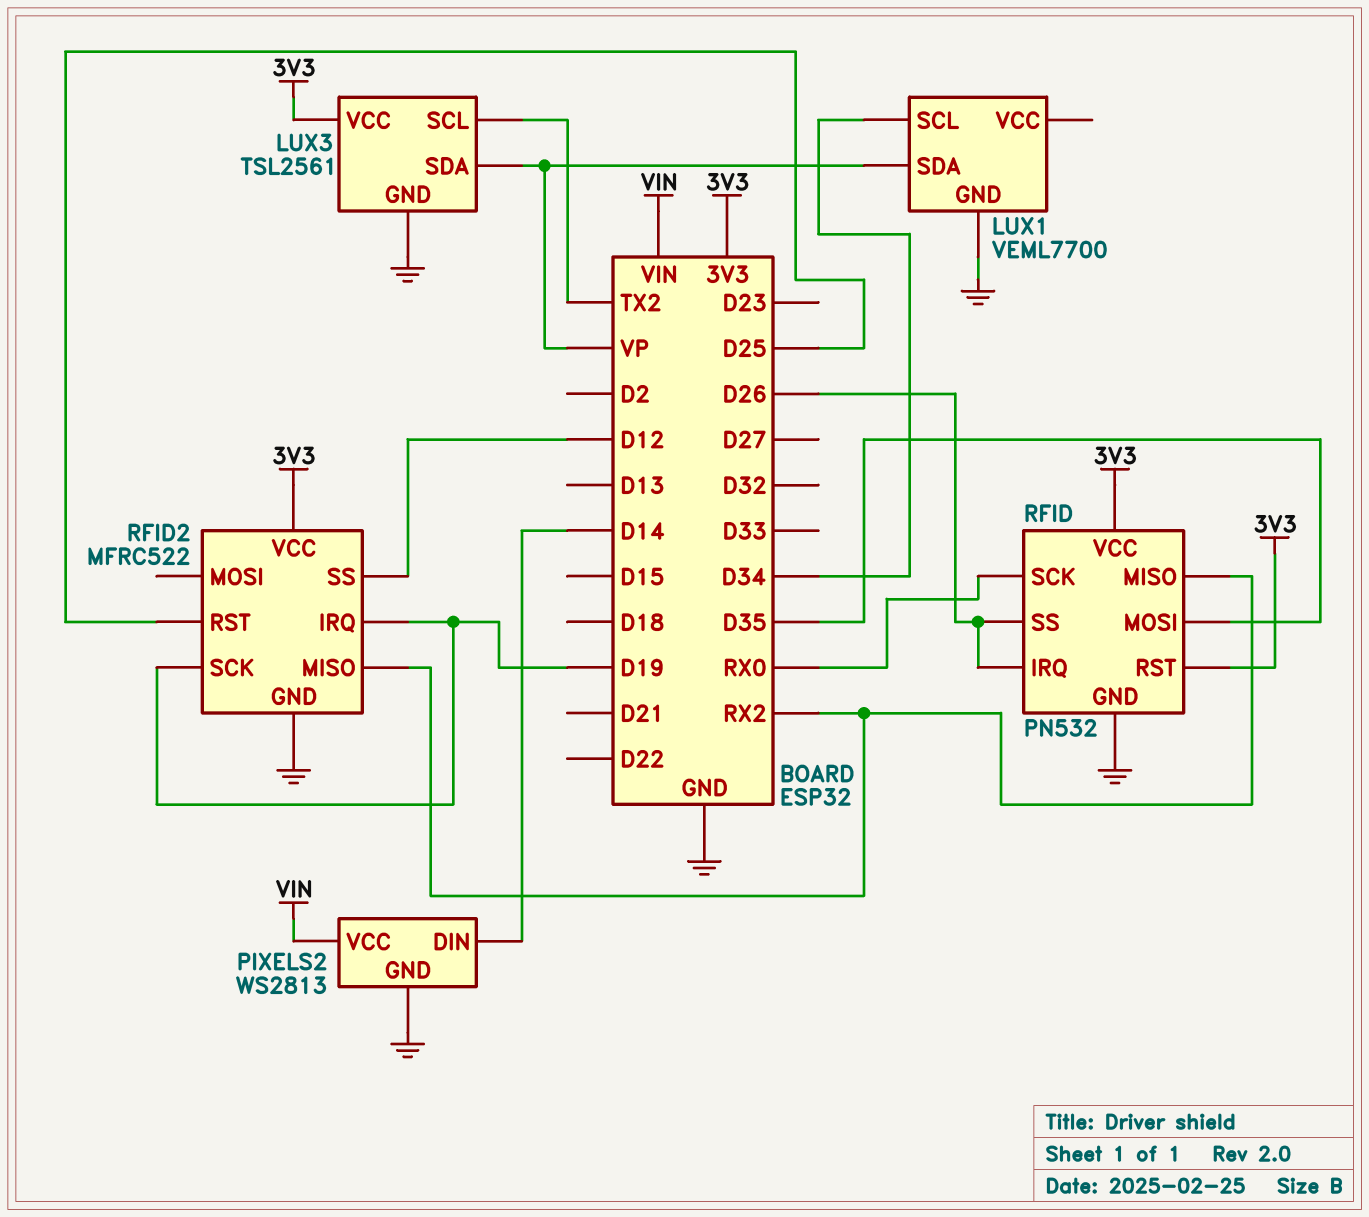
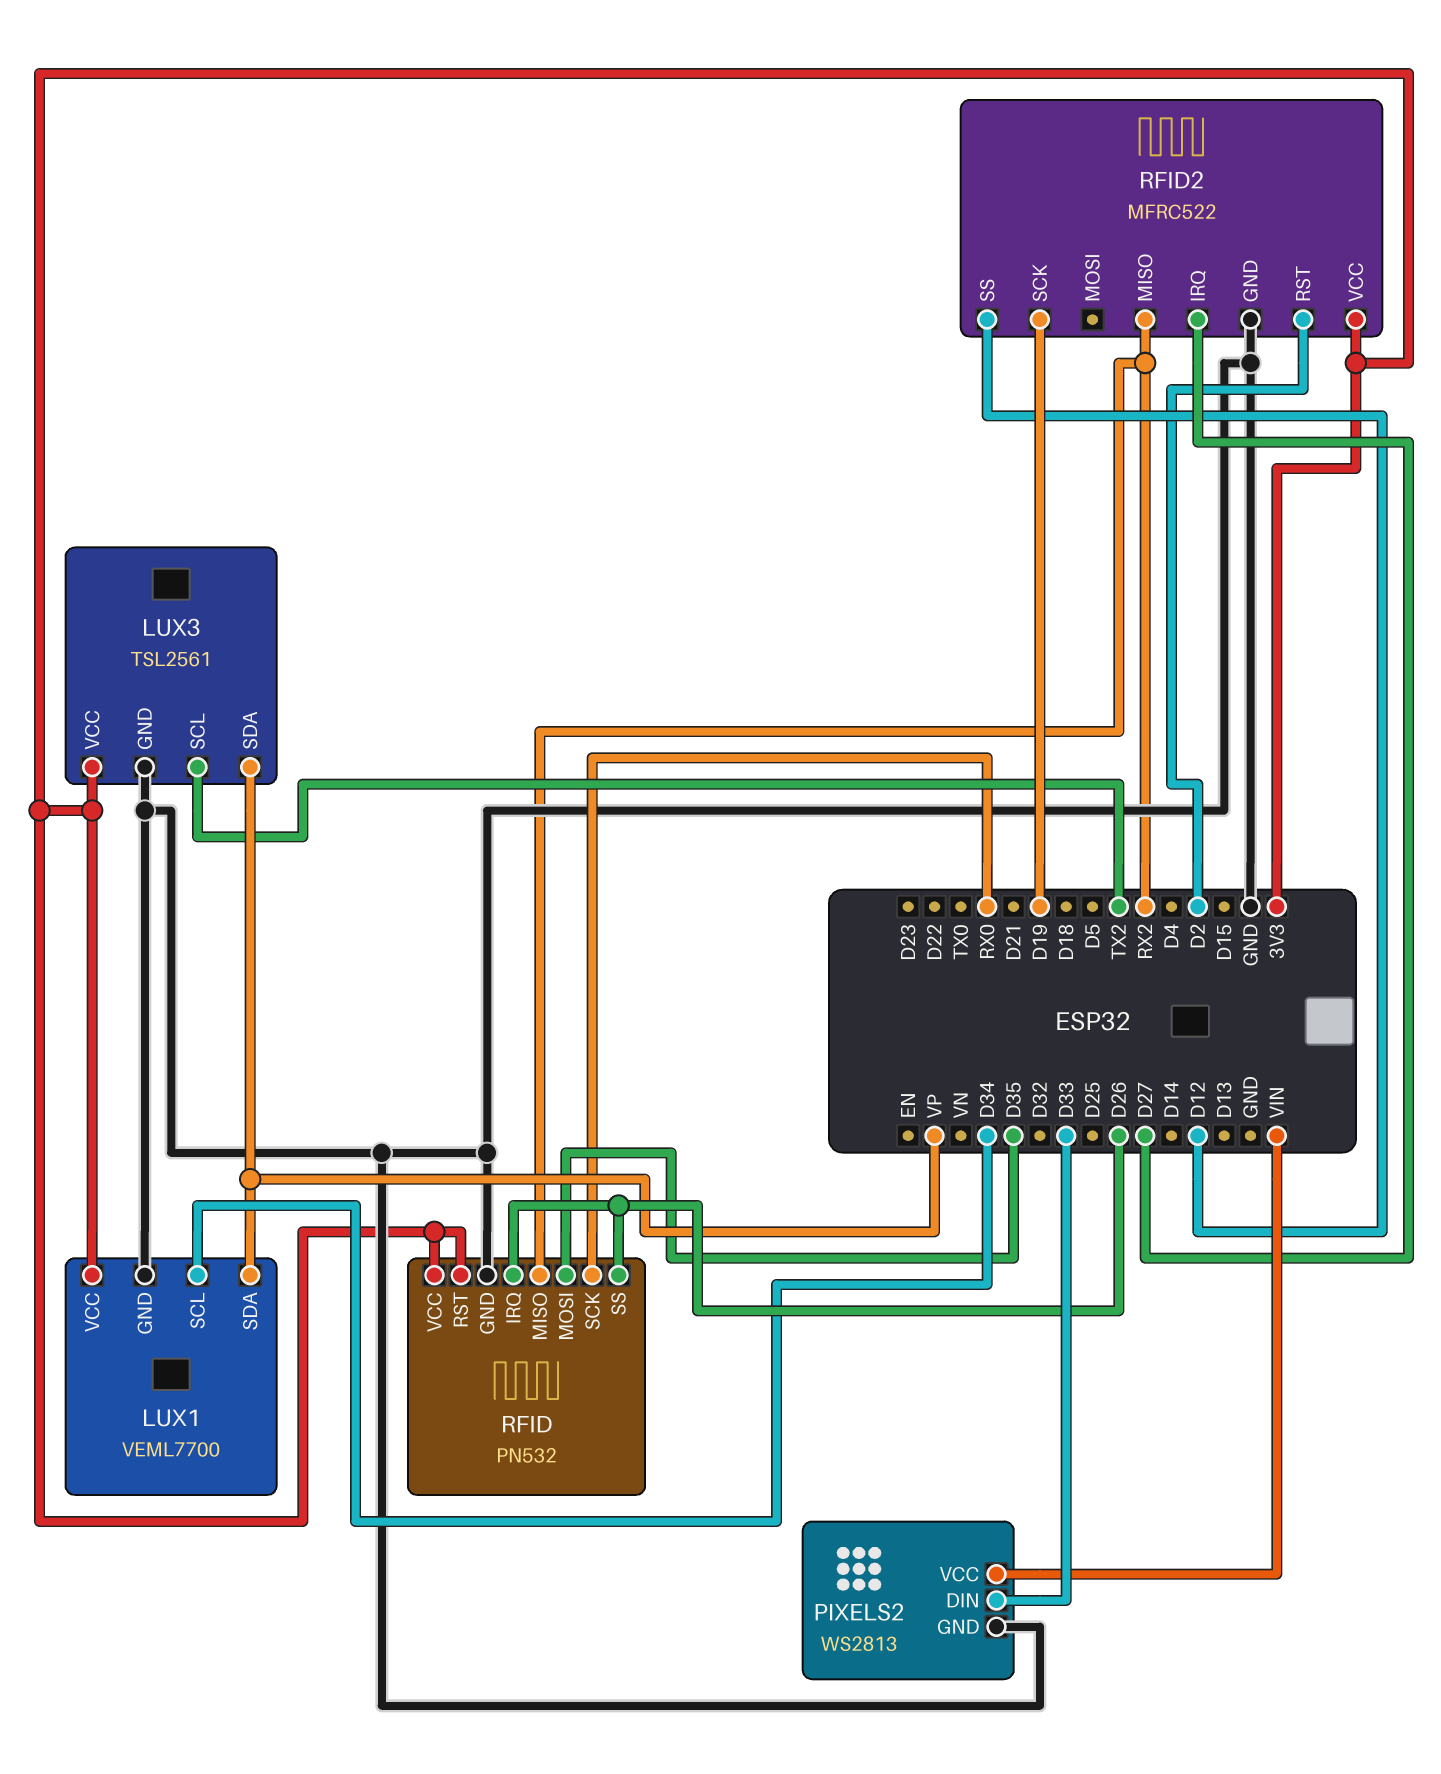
LUX1 pin VCC: none -> 3V3
PIXELS2 pin DIN: D14 -> D33
RFID2 pin IRQ: D19 -> D27
RFID2 pin RST: D25 -> D2

